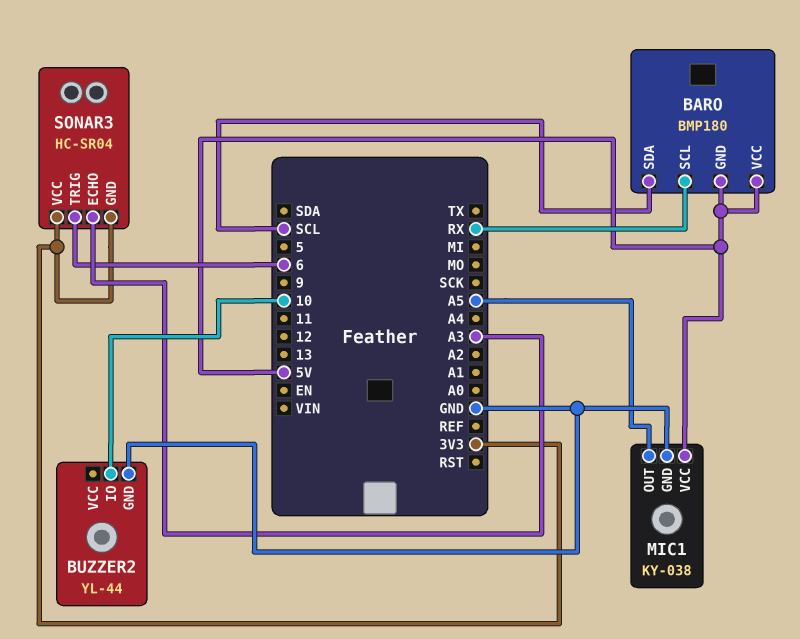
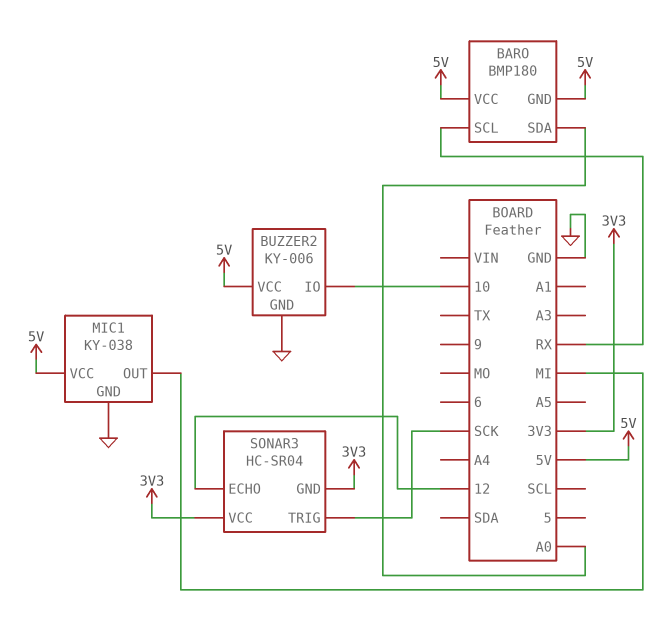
BARO pin SDA: SCL -> A0
BUZZER2: YL-44 -> KY-006
BUZZER2 pin VCC: none -> 5V
MIC1 pin OUT: A5 -> MI
SONAR3 pin ECHO: A3 -> 12
SONAR3 pin TRIG: 6 -> SCK

